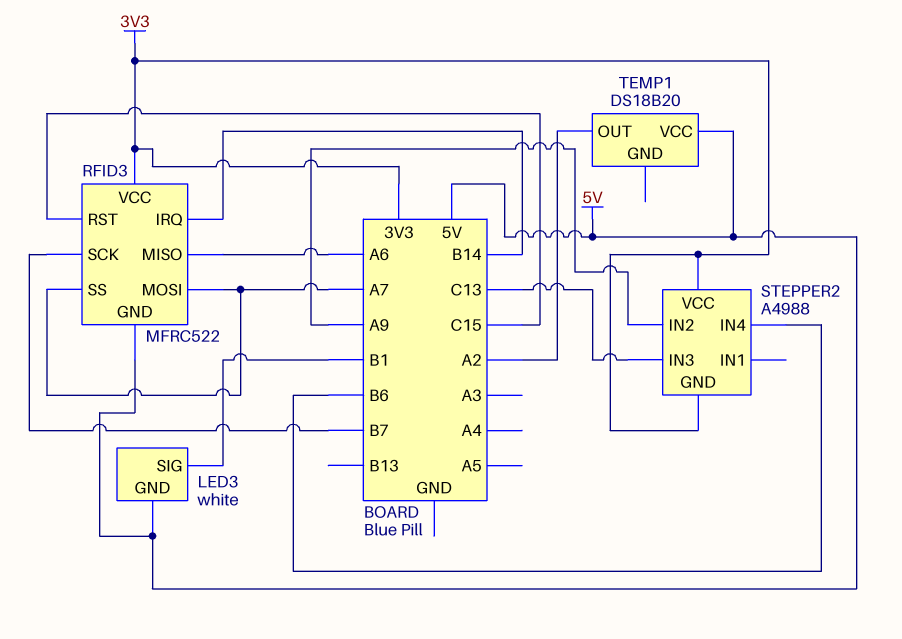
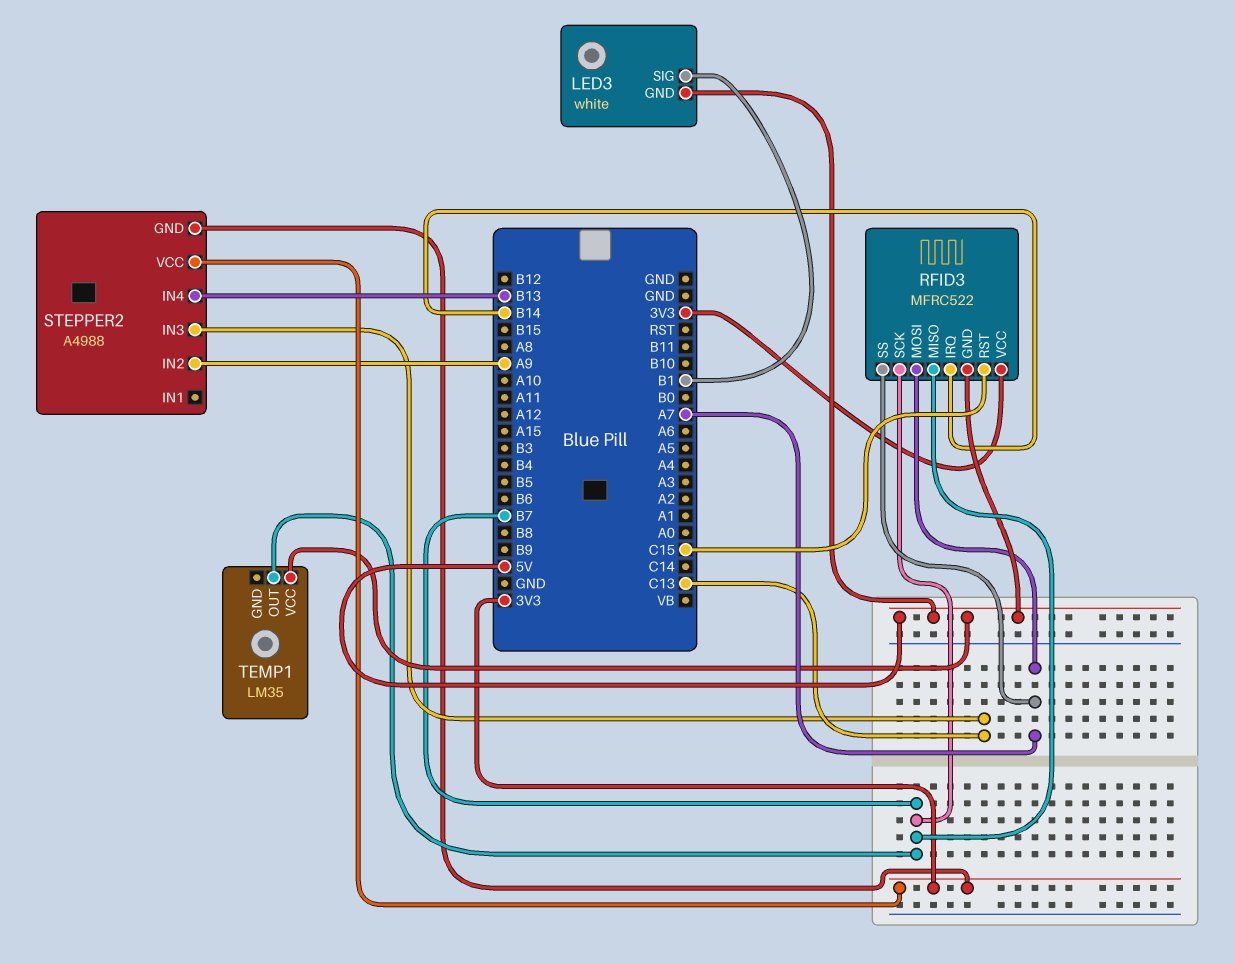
RFID3 pin MISO: A6 -> B7
STEPPER2 pin IN4: B6 -> B13
TEMP1: DS18B20 -> LM35
TEMP1 pin OUT: A2 -> B7

